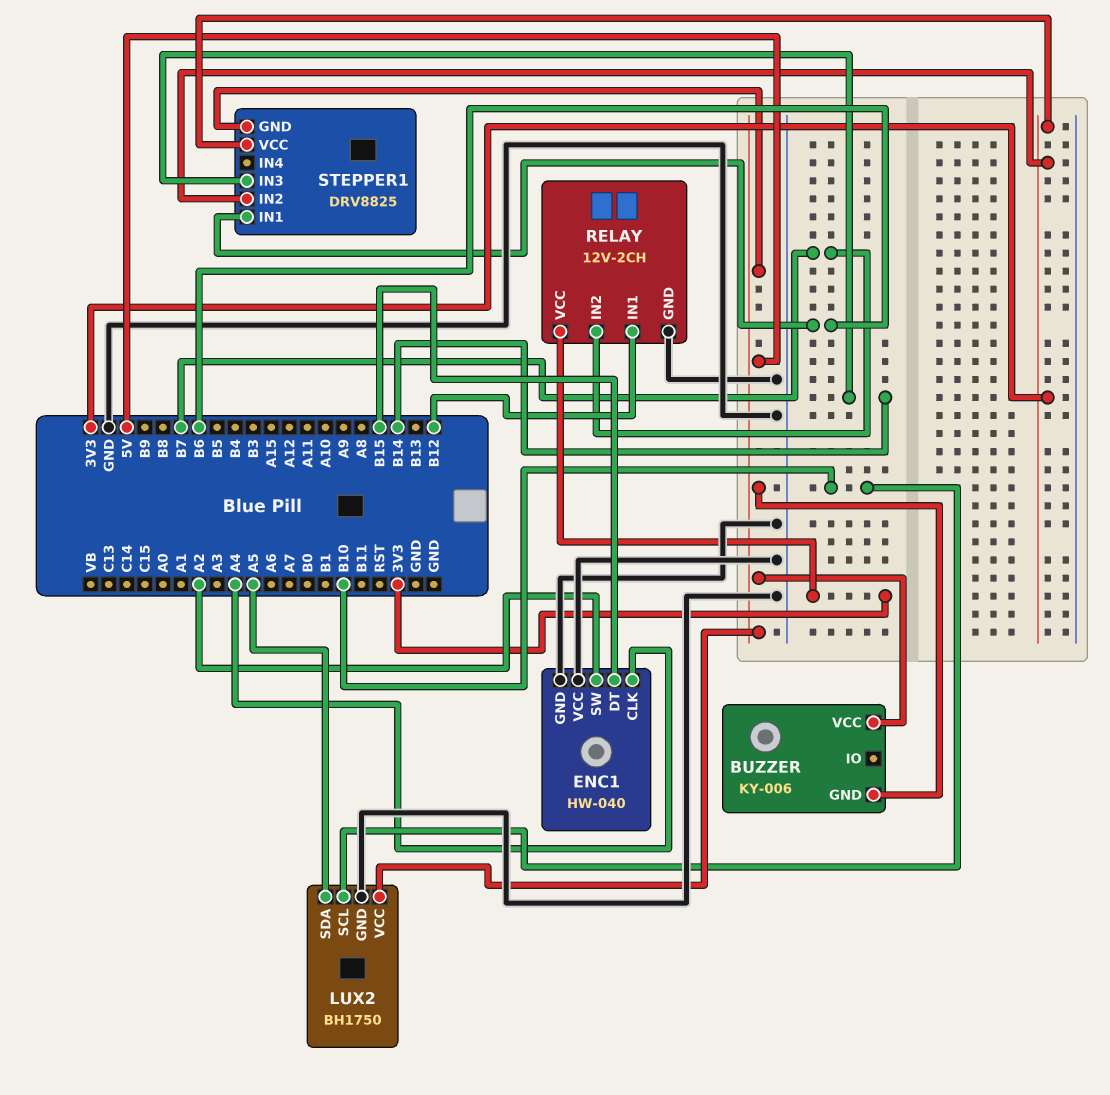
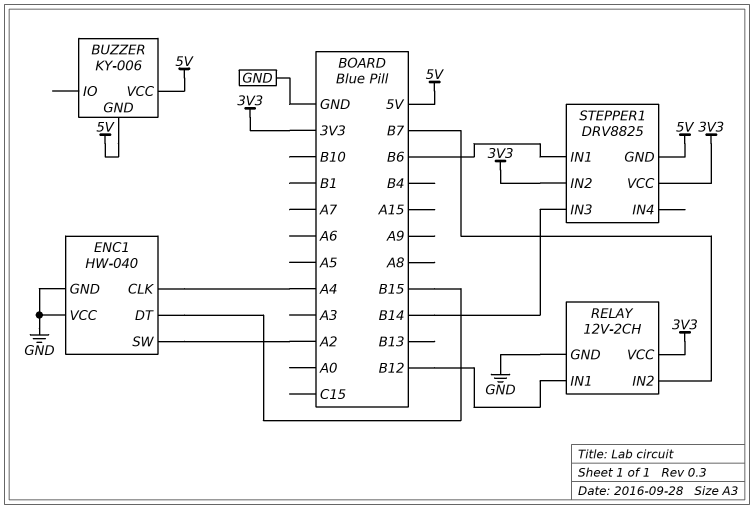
LUX2: BH1750 -> none
LUX2 pin GND: GND -> none
LUX2 pin SCL: B10 -> none
LUX2 pin SDA: A5 -> none
LUX2 pin VCC: 5V -> none

